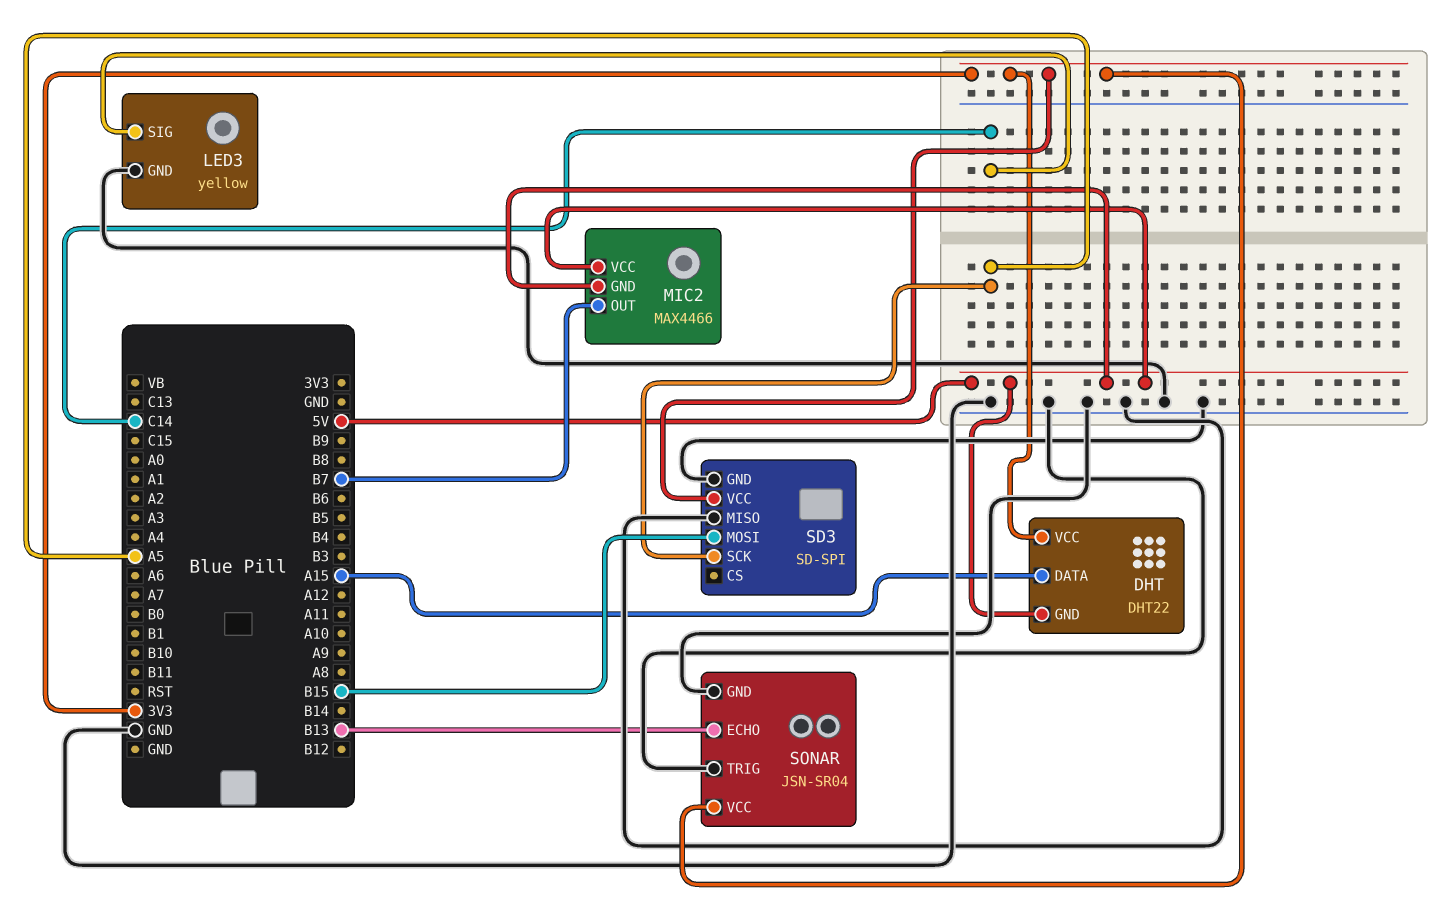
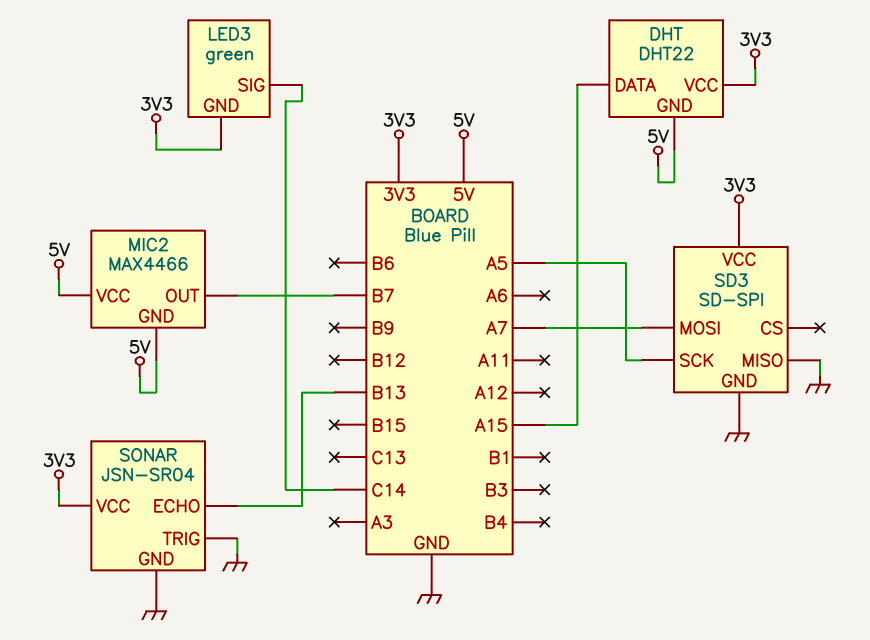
LED3: yellow -> green
LED3 pin GND: GND -> 3V3
SD3 pin MOSI: B15 -> A7

